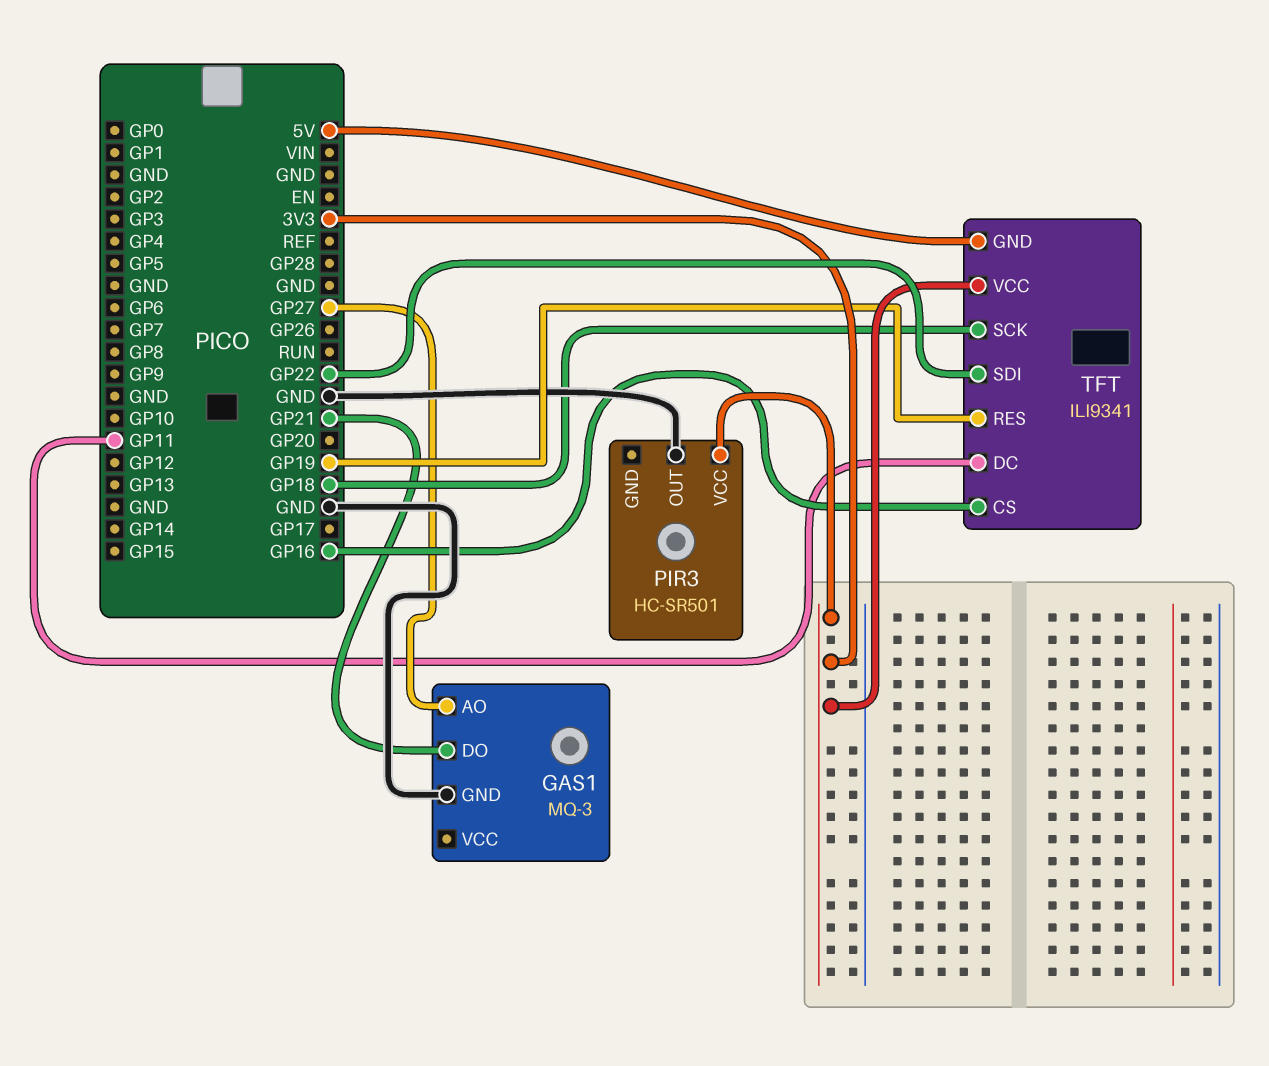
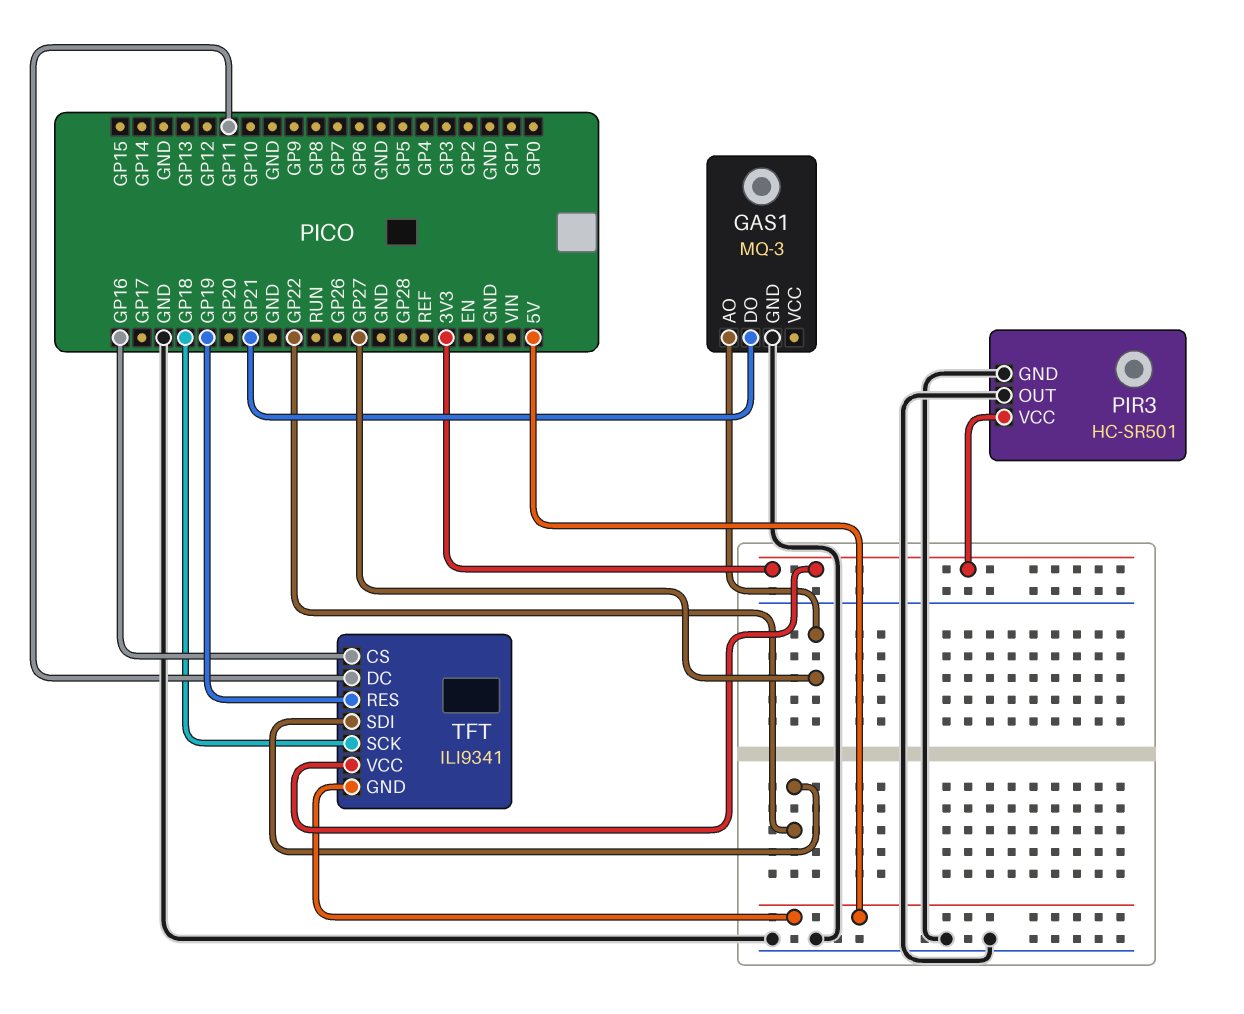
PIR3 pin GND: none -> GND

